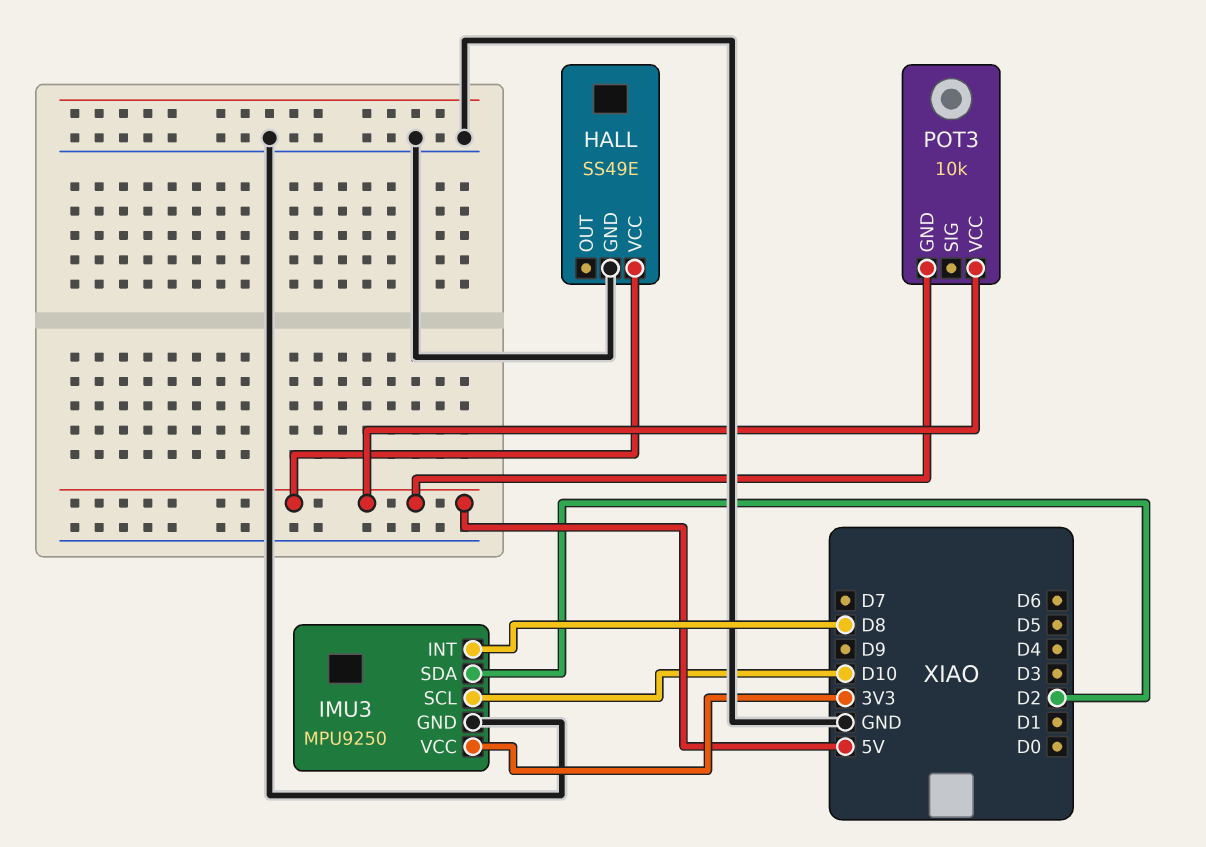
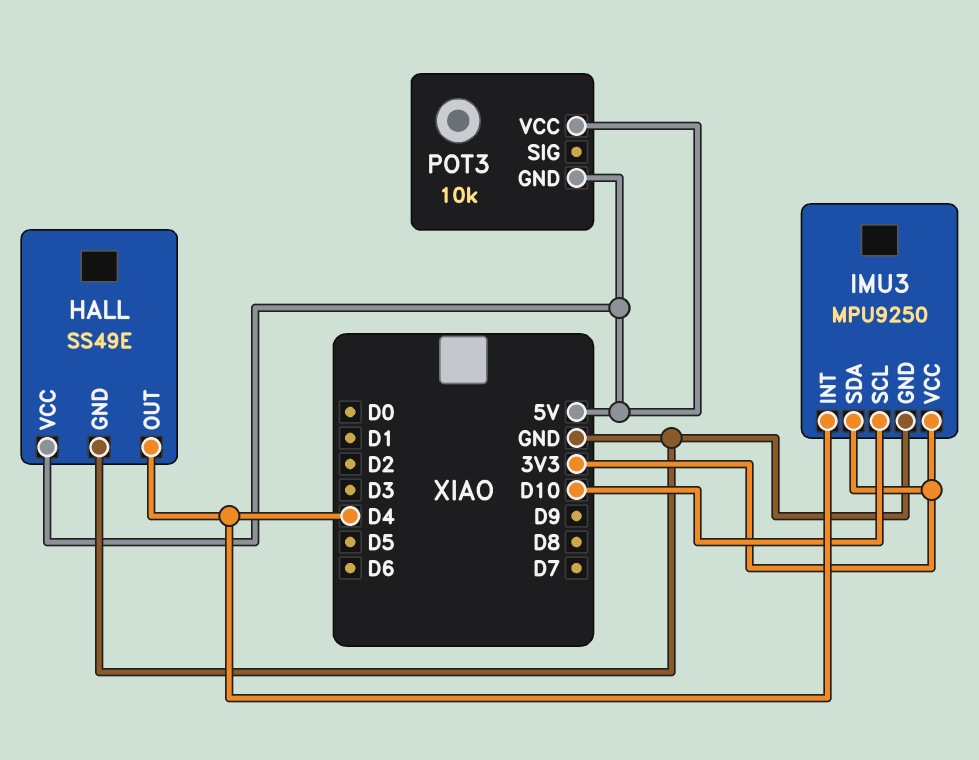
HALL pin OUT: none -> D4
IMU3 pin INT: D8 -> D4
IMU3 pin SDA: D2 -> 3V3

